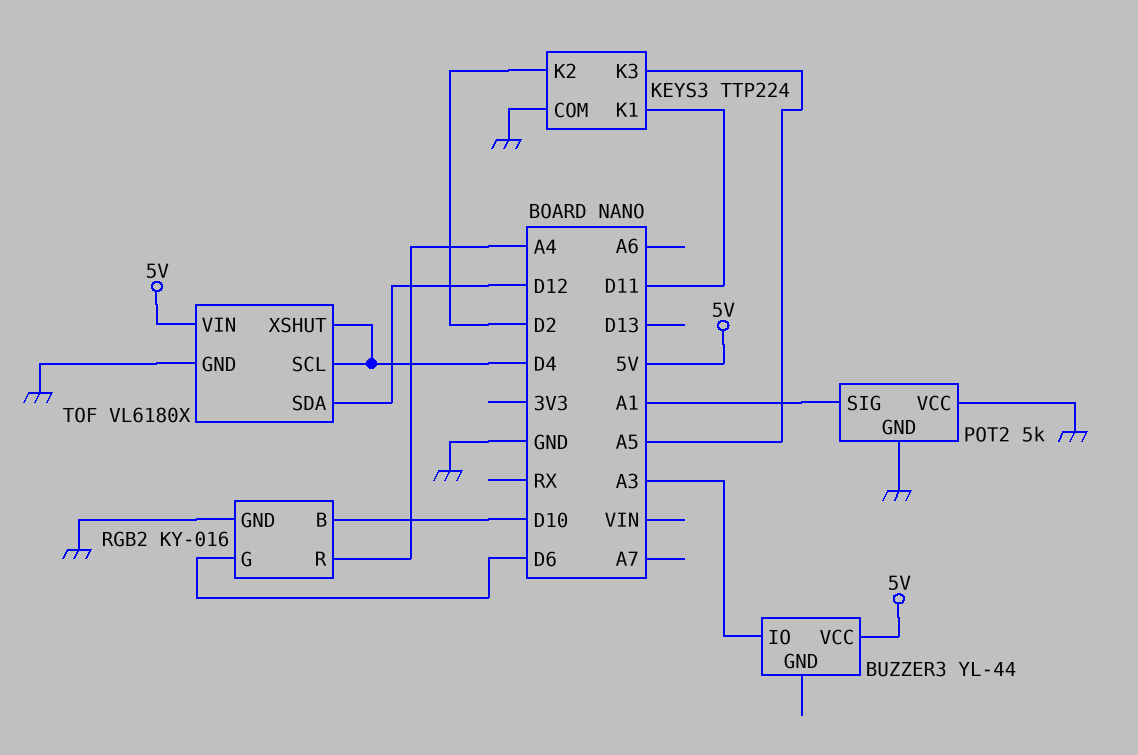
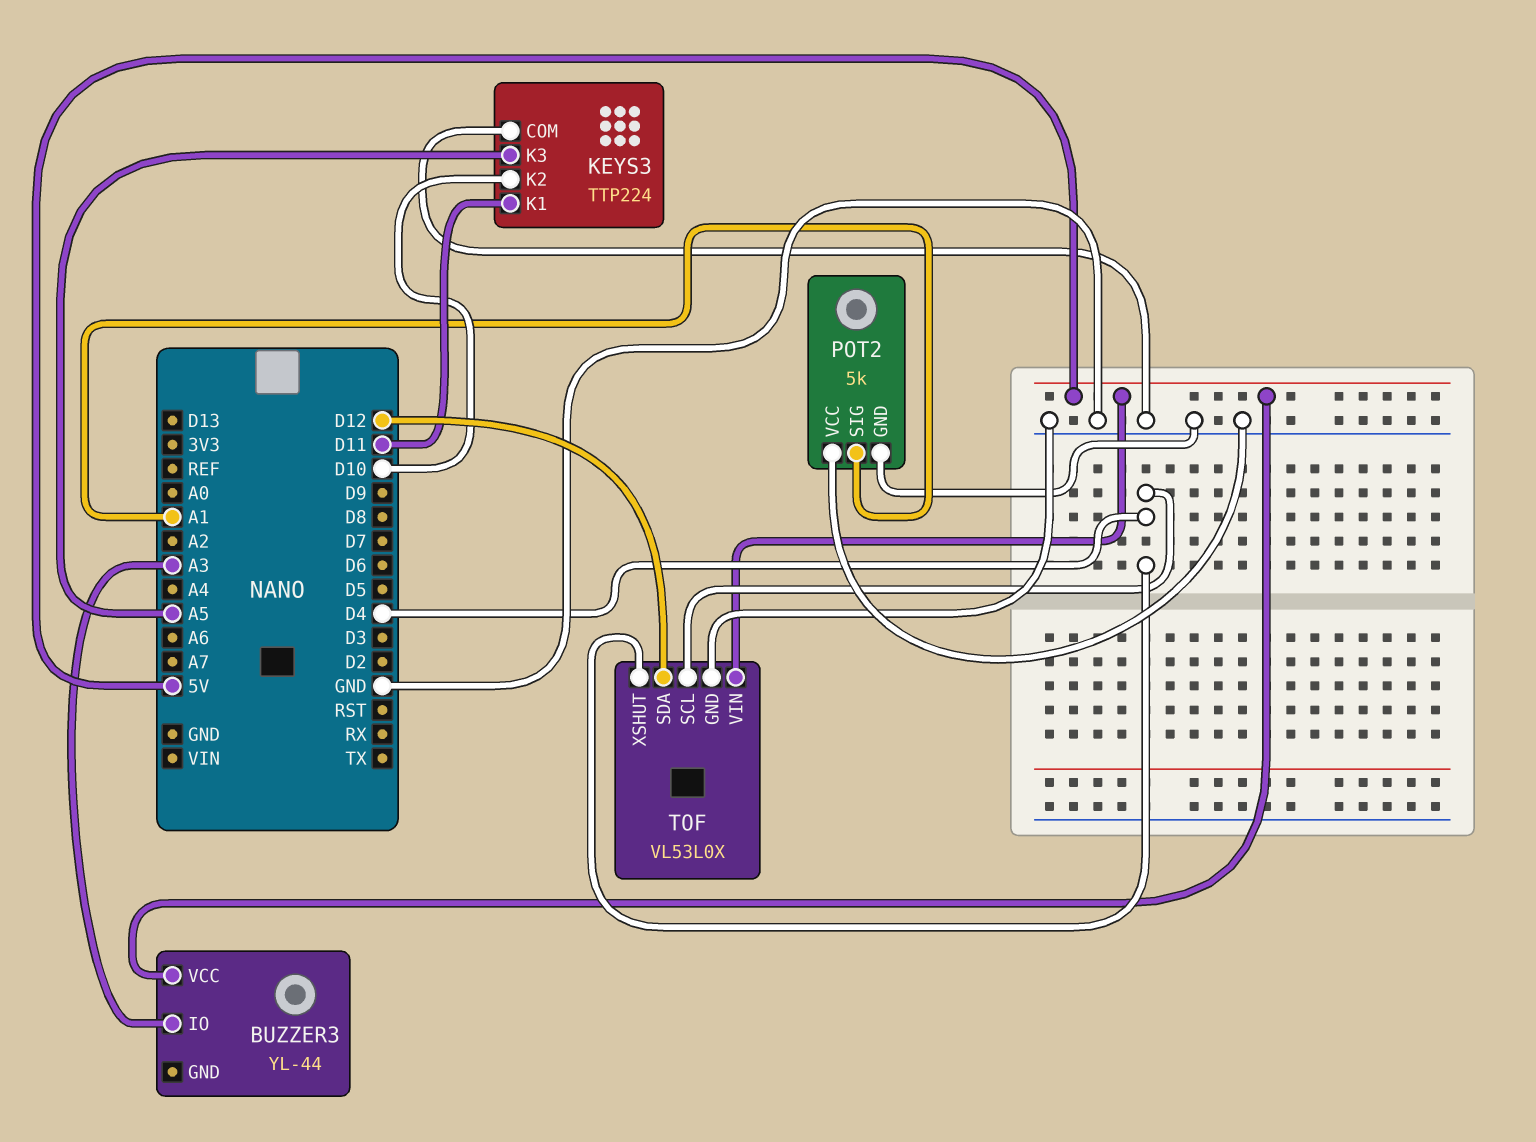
KEYS3 pin K2: D2 -> D10
RGB2: KY-016 -> none
RGB2 pin B: D10 -> none
RGB2 pin G: D6 -> none
RGB2 pin GND: GND -> none
RGB2 pin R: A4 -> none
TOF: VL6180X -> VL53L0X

